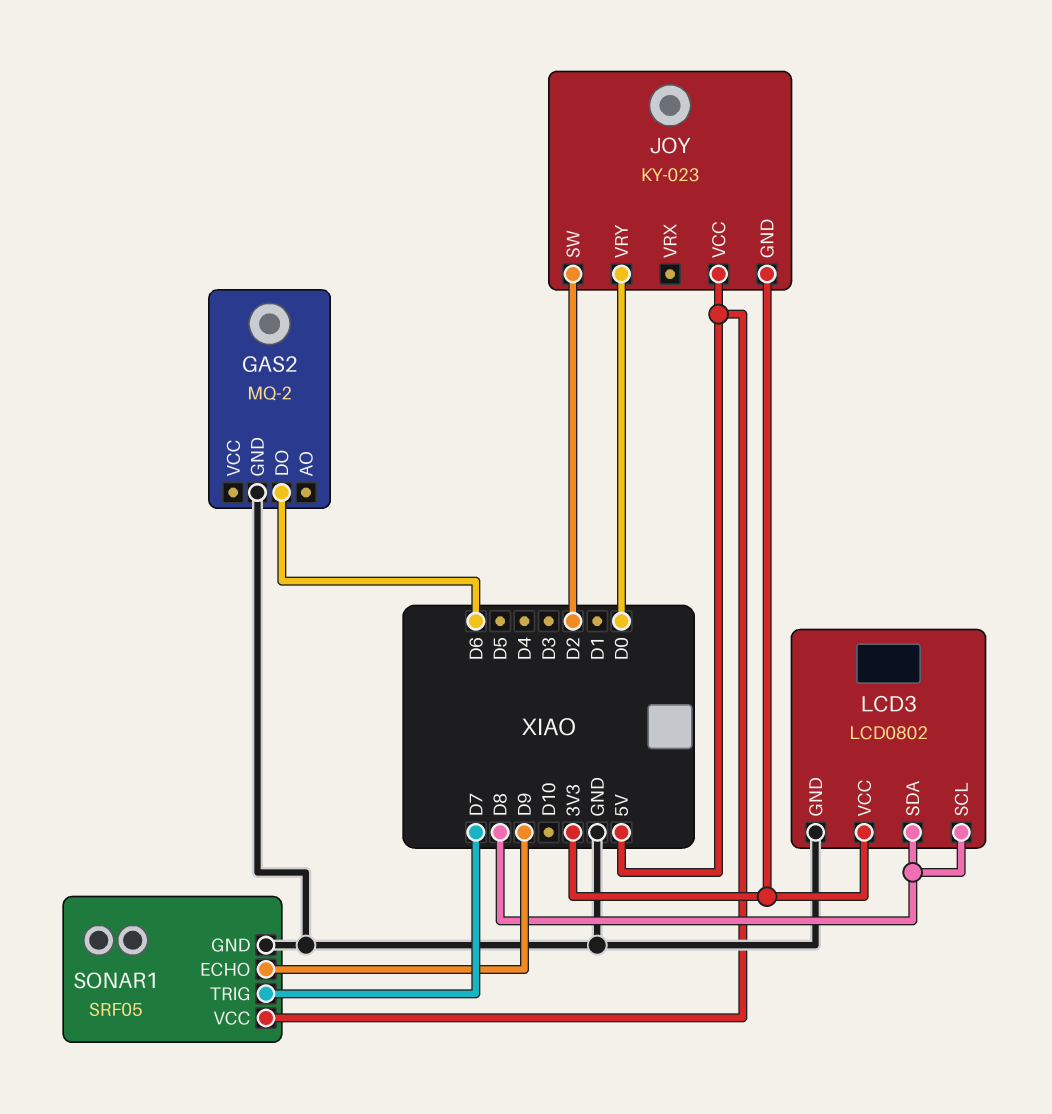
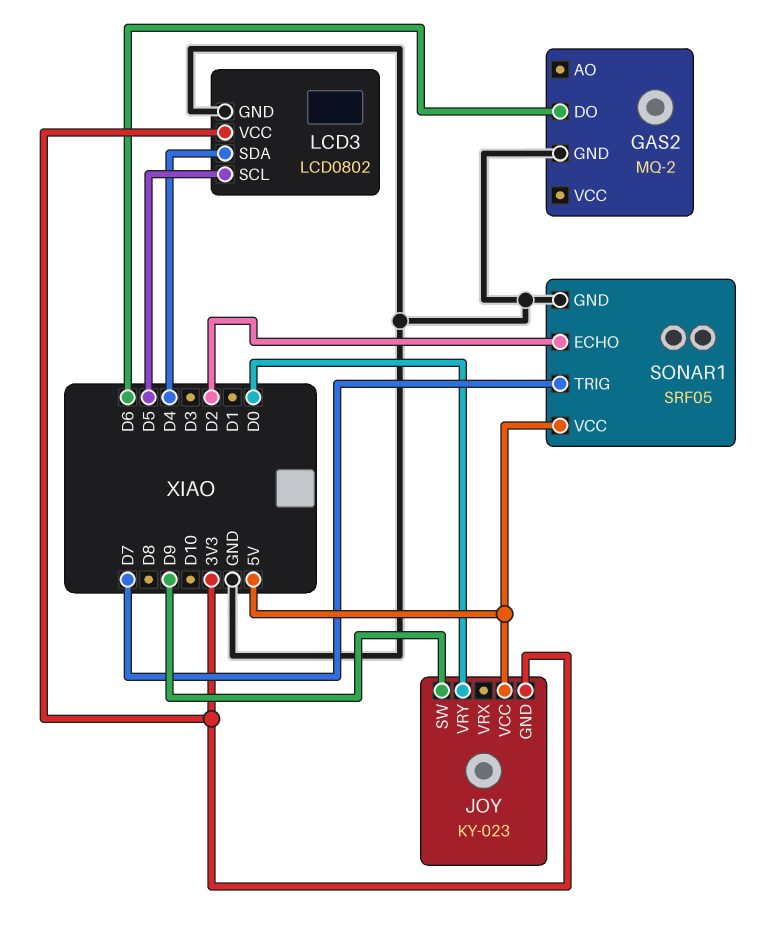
JOY pin SW: D2 -> D9
LCD3 pin SCL: D8 -> D5
LCD3 pin SDA: D8 -> D4
SONAR1 pin ECHO: D9 -> D2

